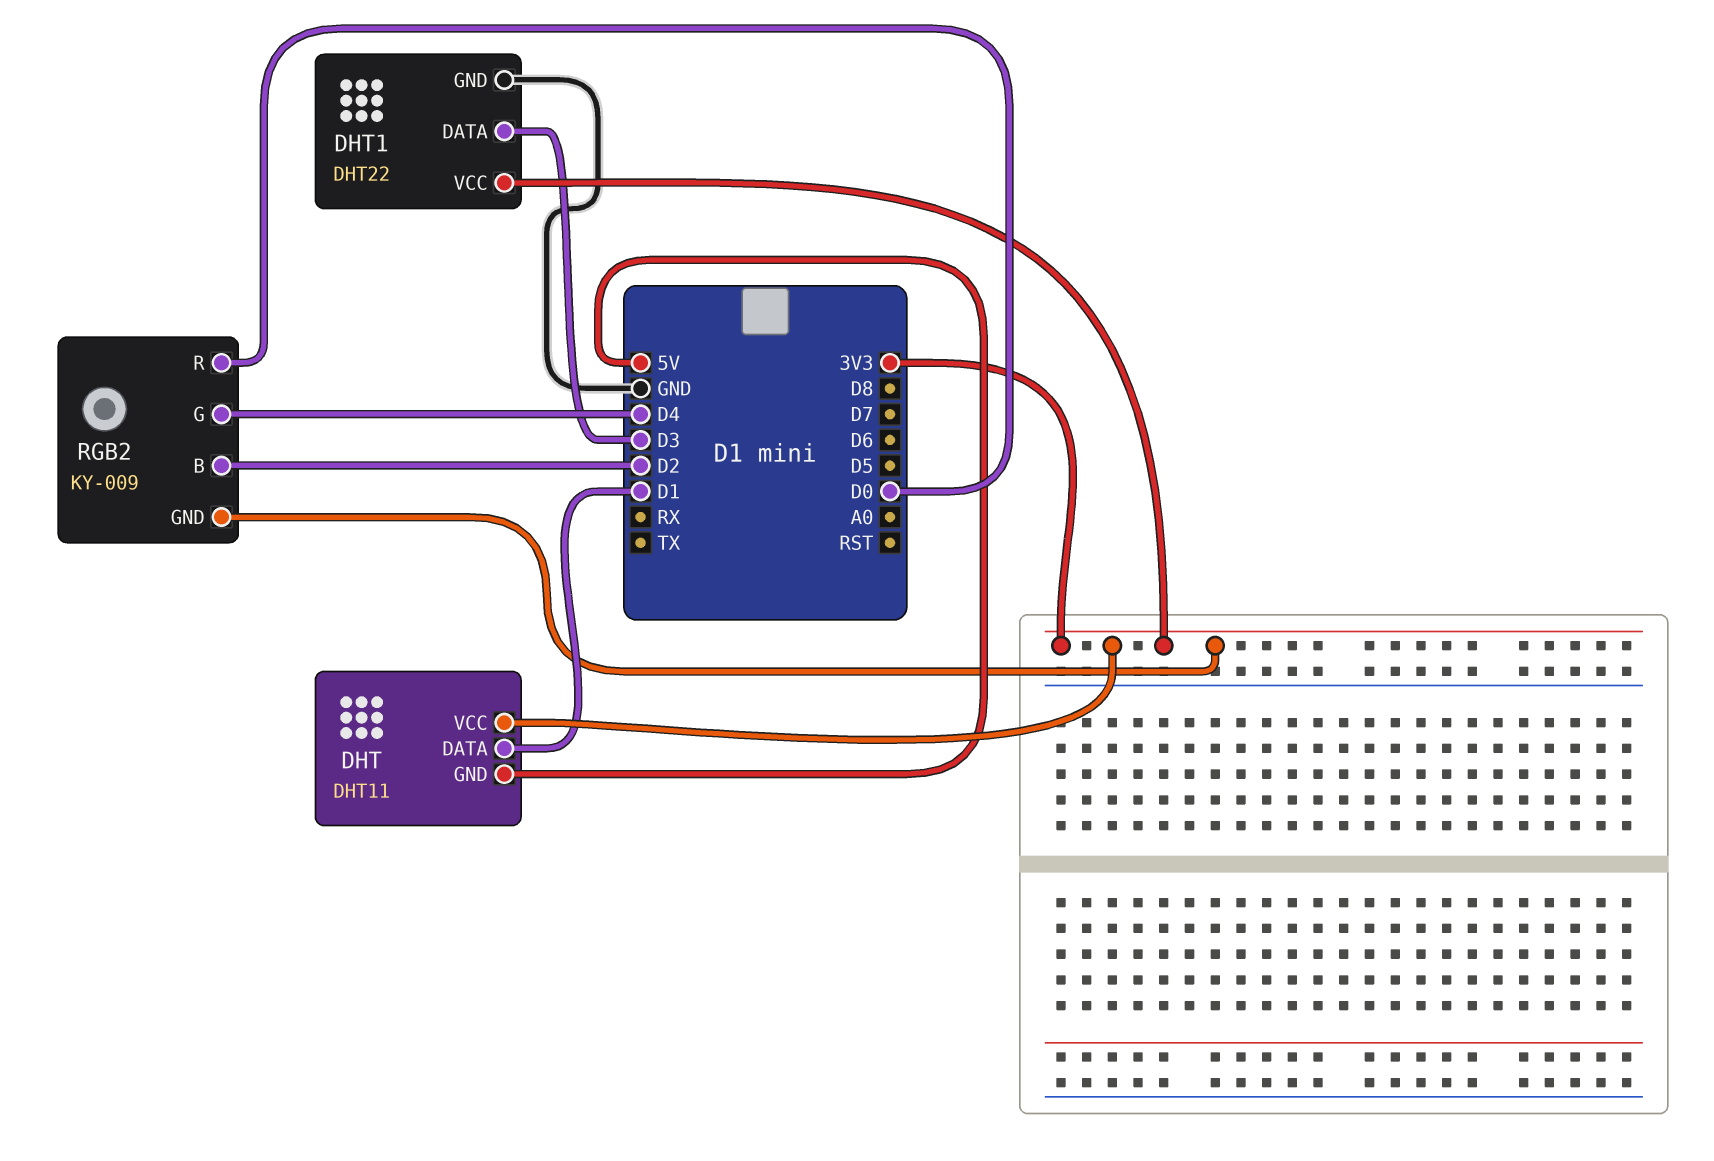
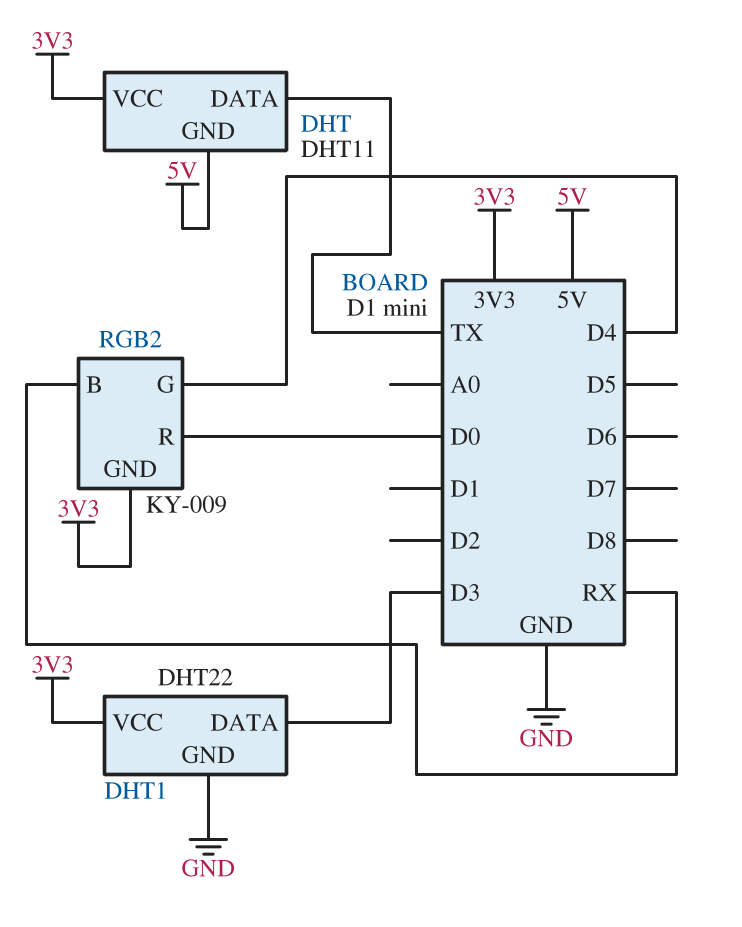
DHT pin DATA: D1 -> TX
RGB2 pin B: D2 -> RX

